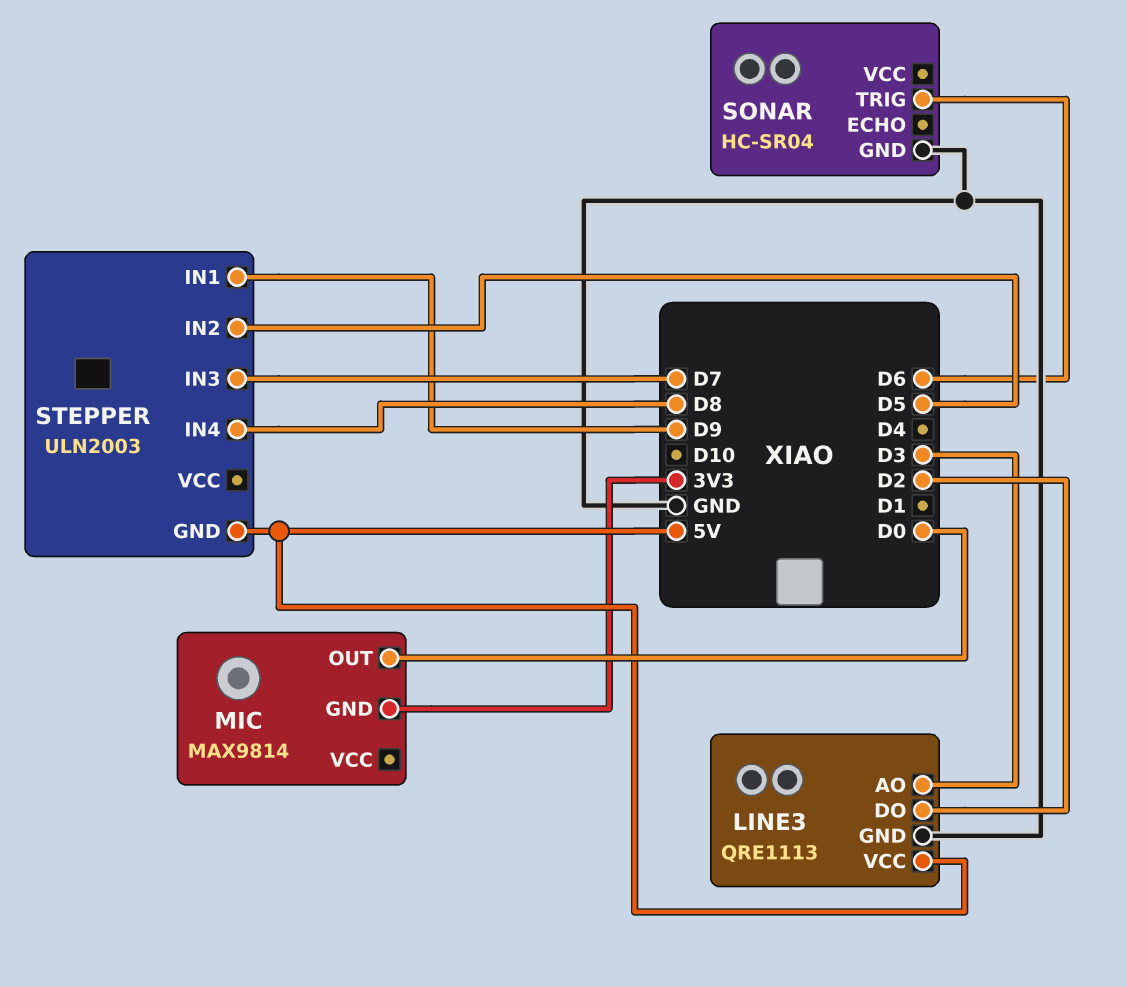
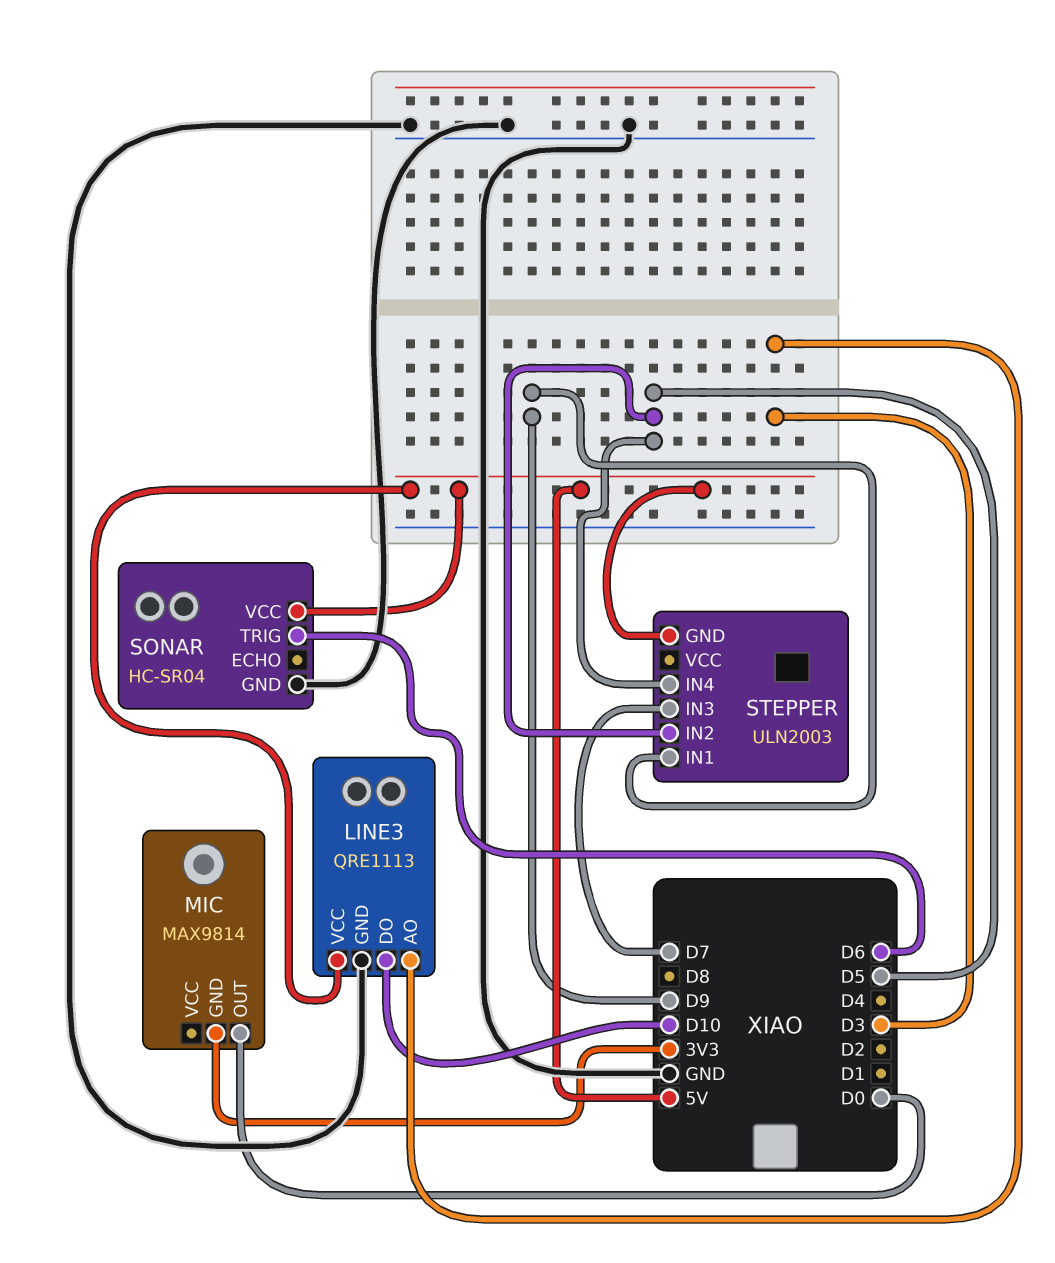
LINE3 pin DO: D2 -> D10
SONAR pin VCC: none -> 5V
STEPPER pin IN4: D8 -> D5

